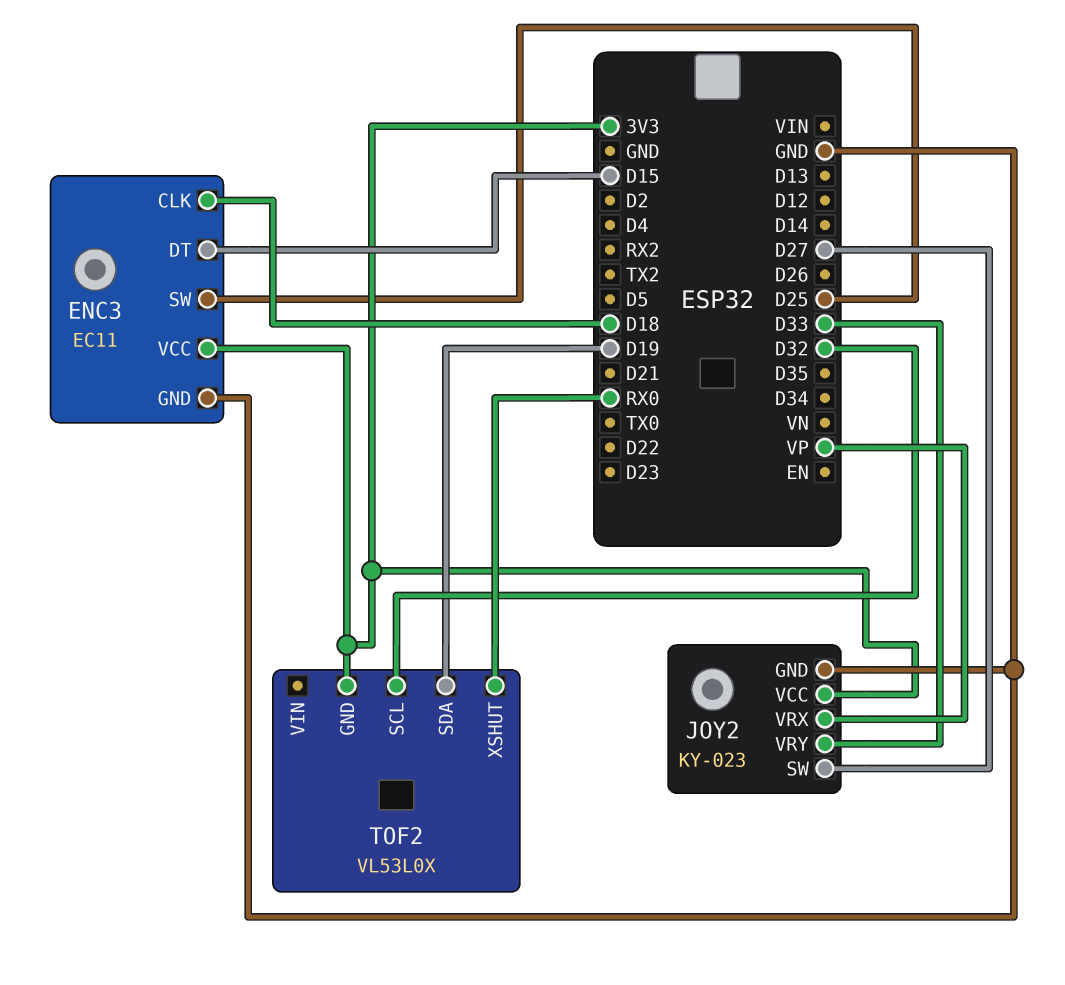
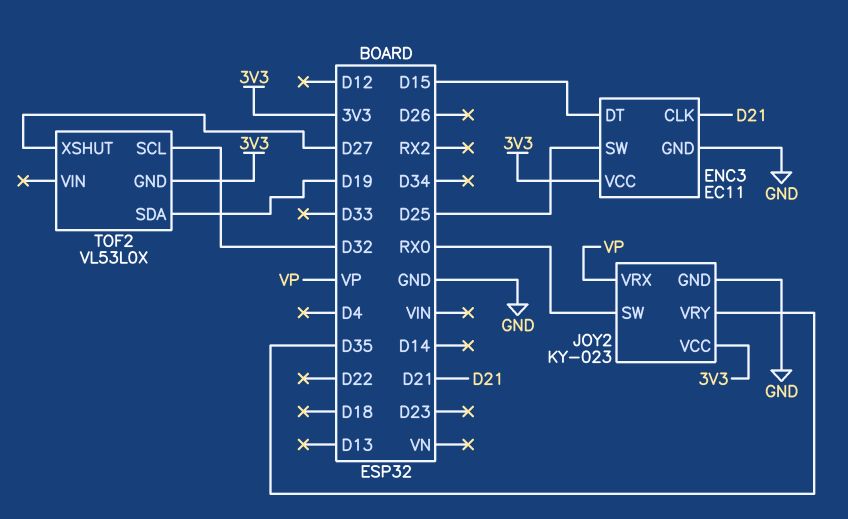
ENC3 pin CLK: D18 -> D21
JOY2 pin SW: D27 -> RX0
JOY2 pin VRY: D33 -> D35
TOF2 pin XSHUT: RX0 -> D27

